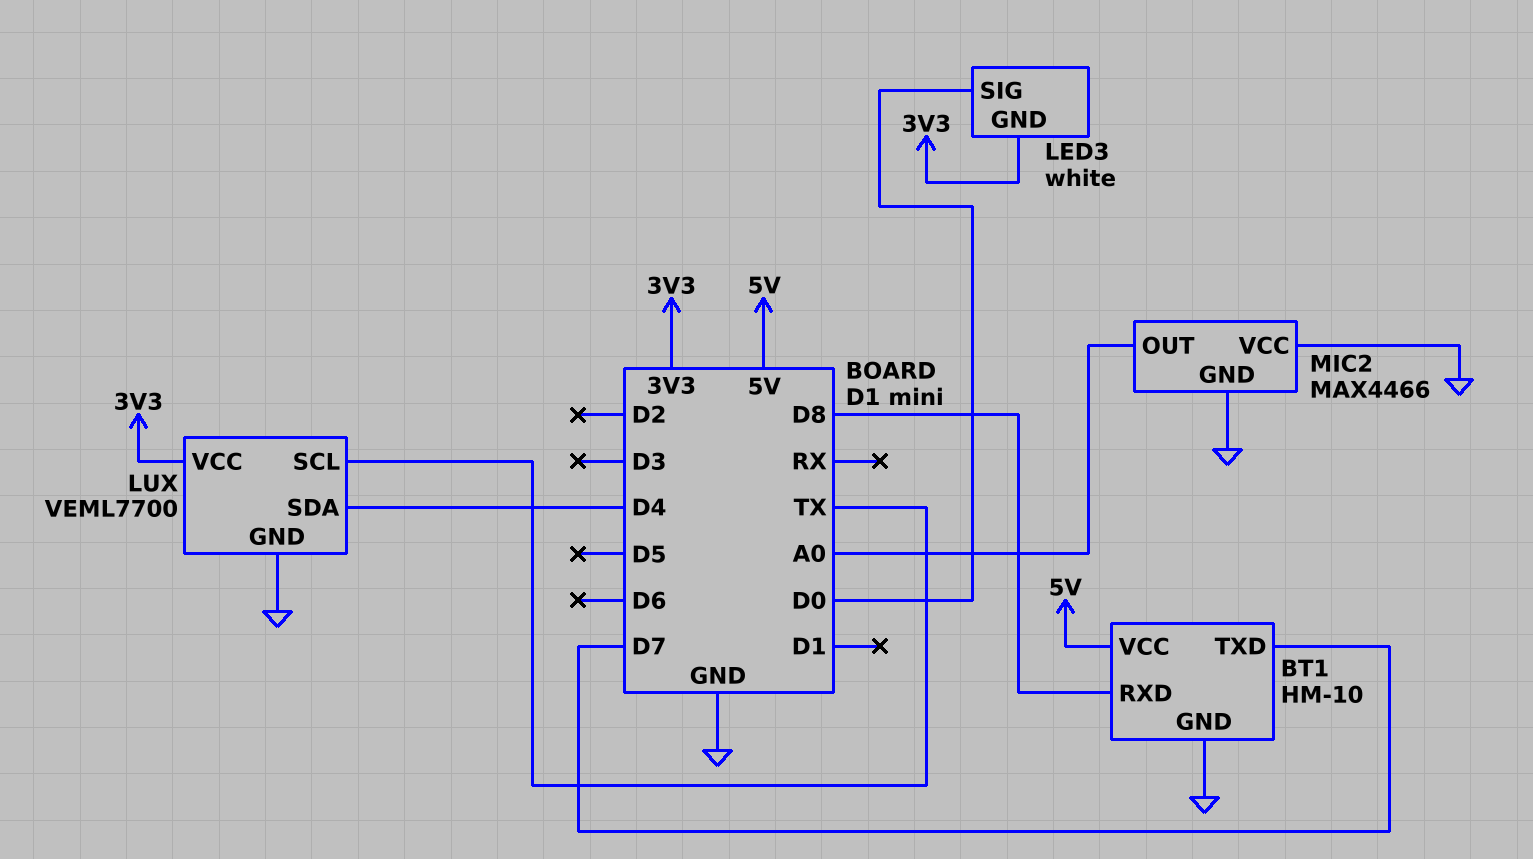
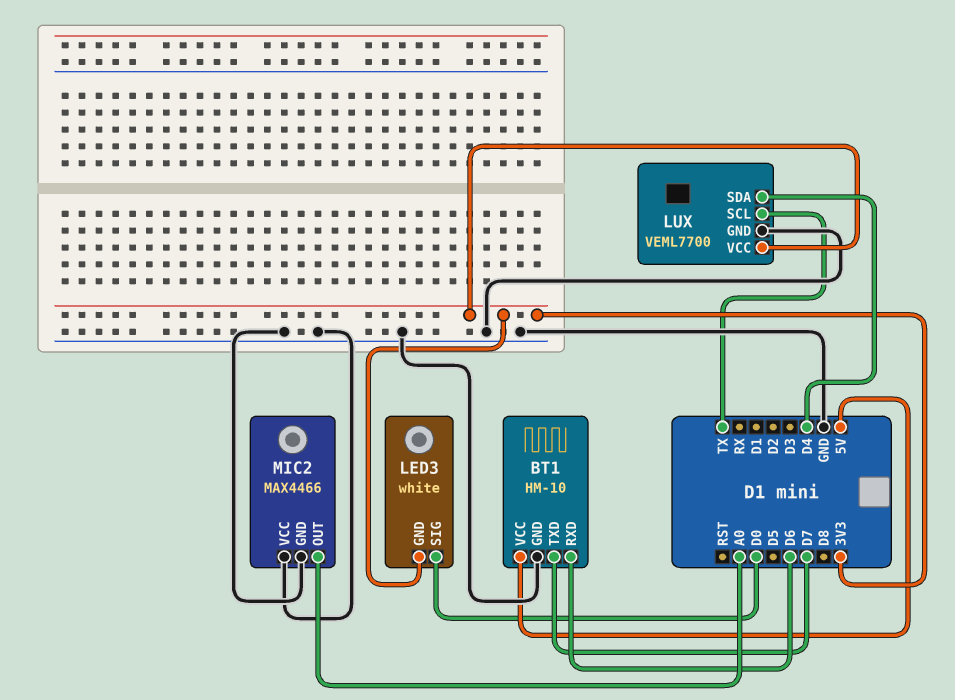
BT1 pin RXD: D8 -> D6

